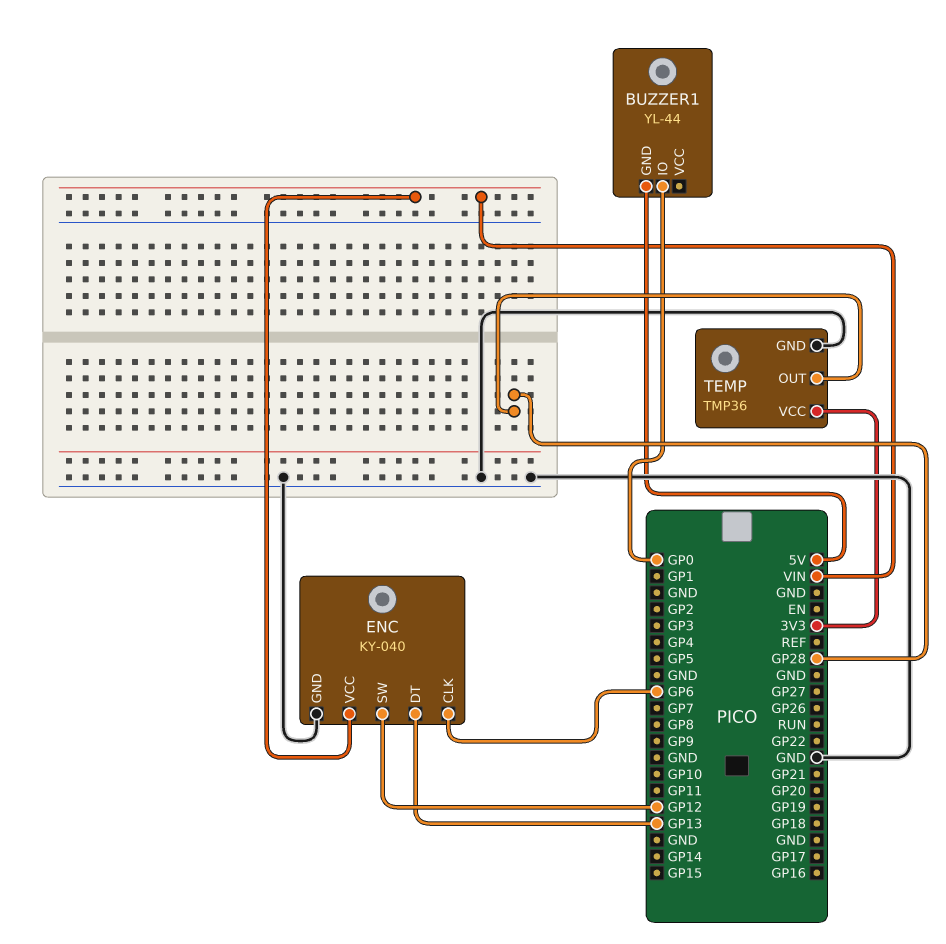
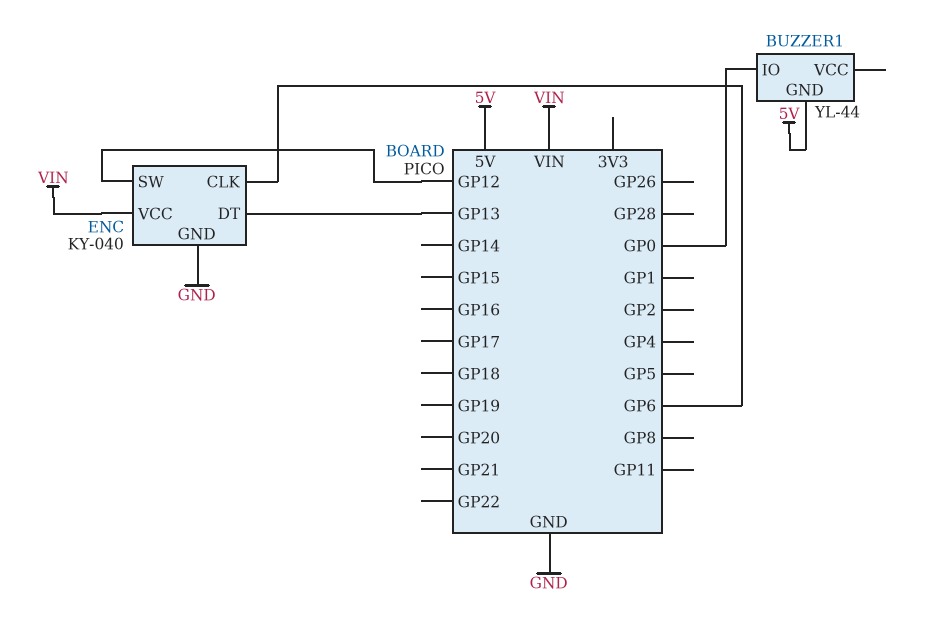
TEMP: TMP36 -> none
TEMP pin GND: GND -> none
TEMP pin OUT: GP28 -> none
TEMP pin VCC: 3V3 -> none

